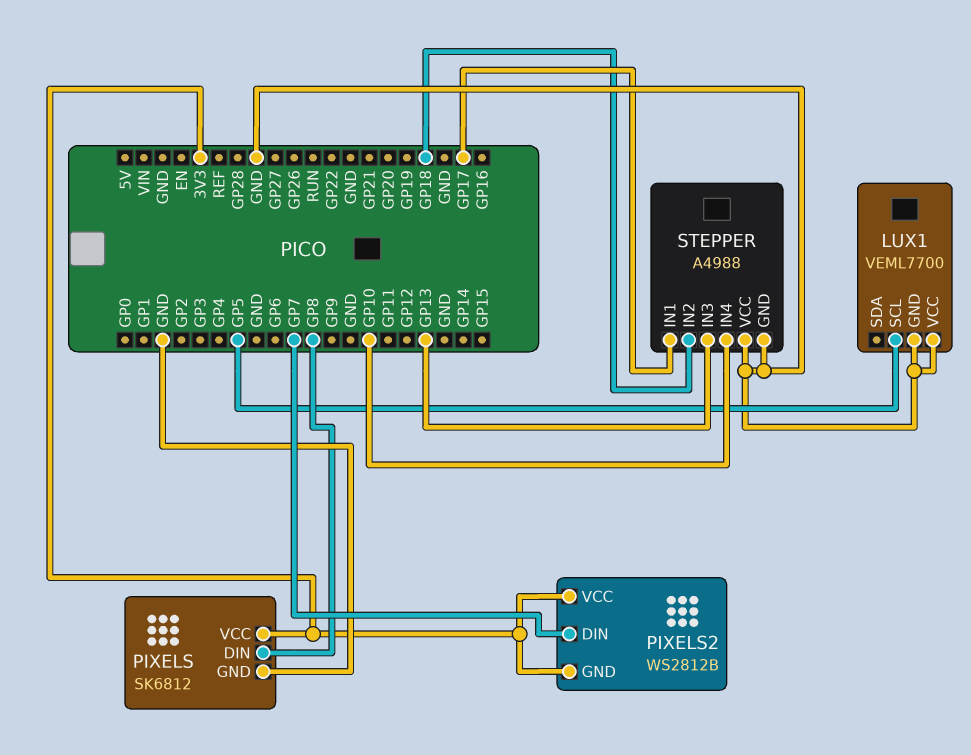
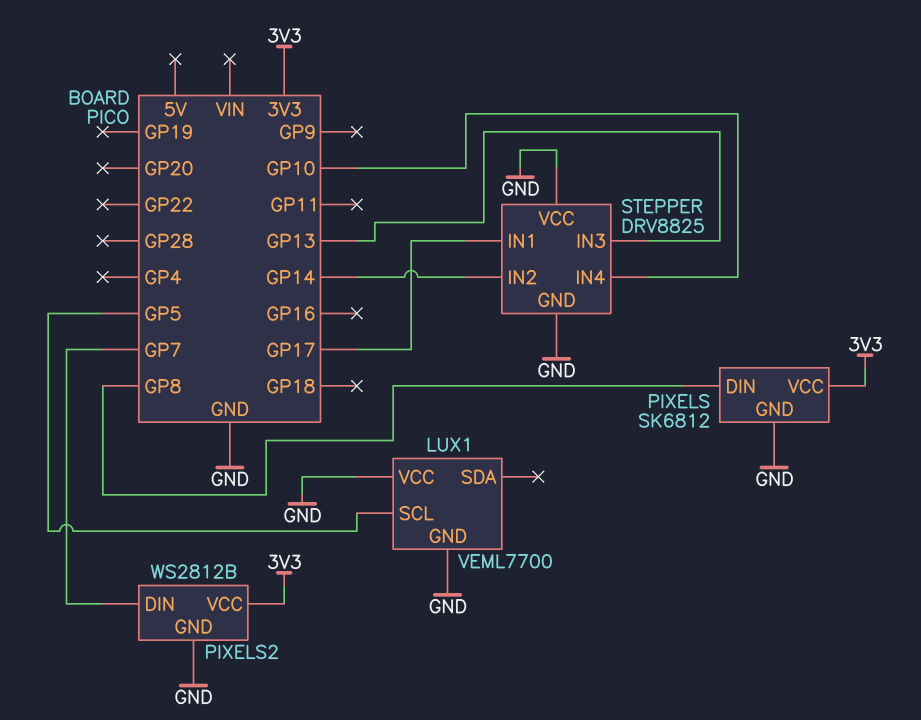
PIXELS2 pin GND: 3V3 -> GND
STEPPER: A4988 -> DRV8825
STEPPER pin IN2: GP18 -> GP14

